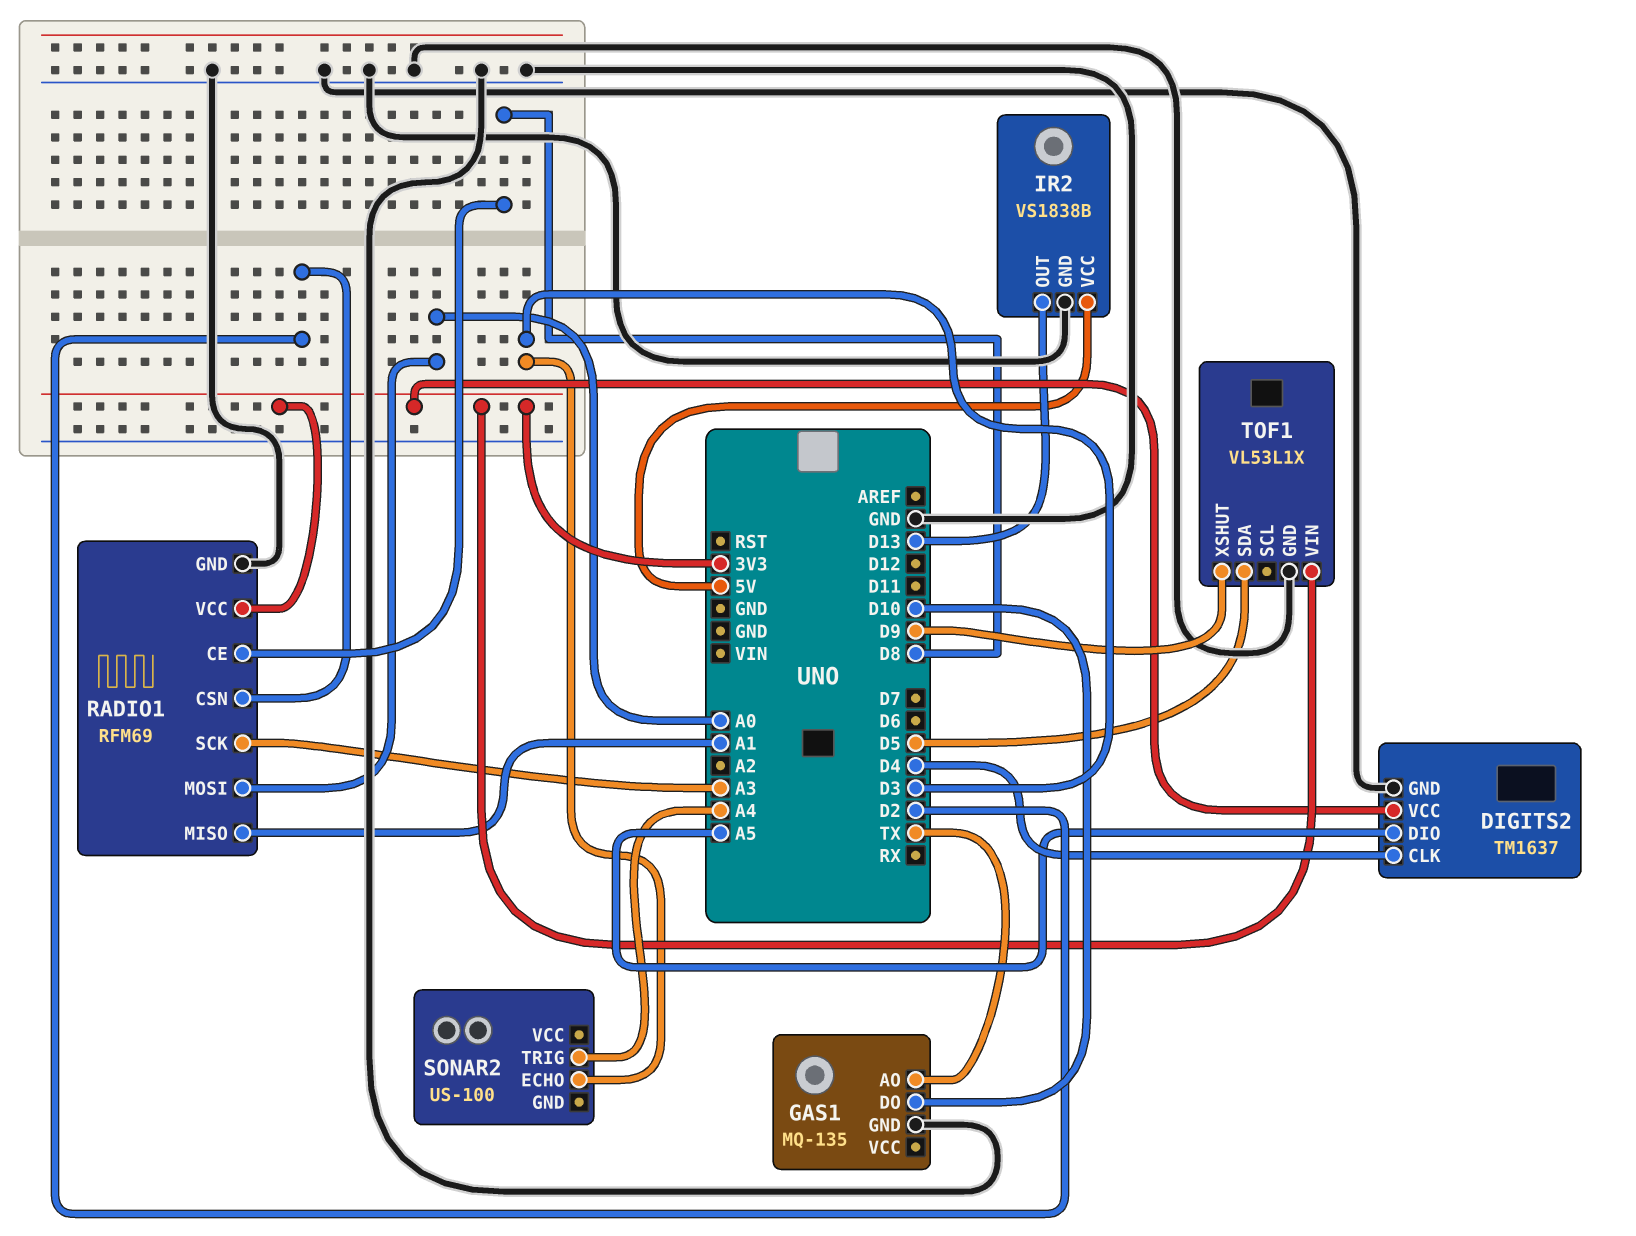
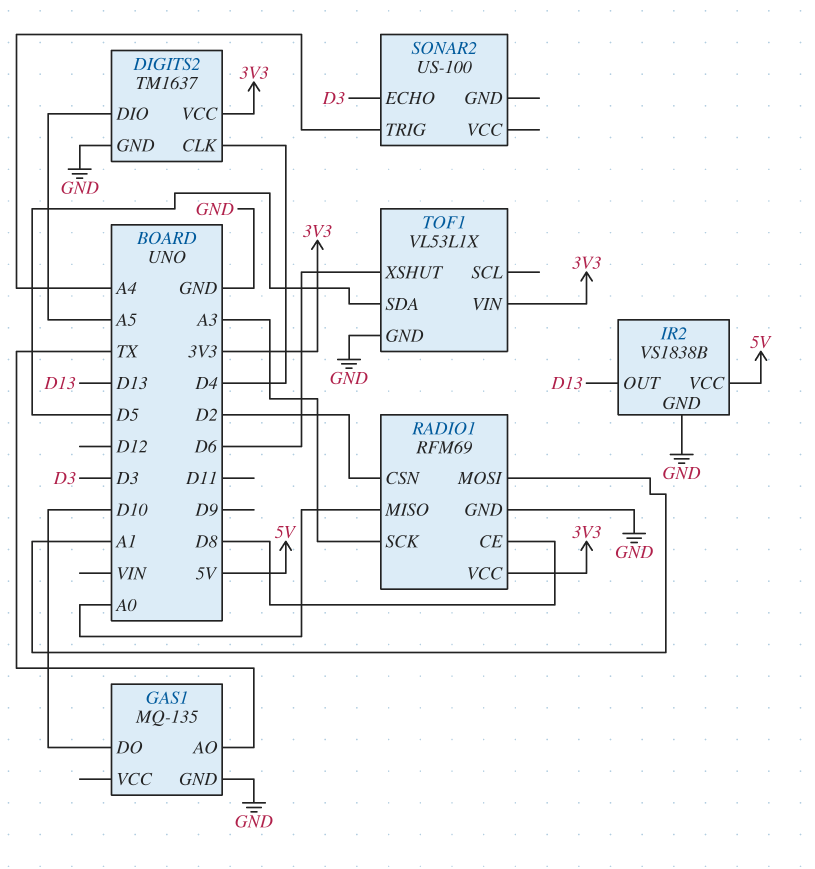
RADIO1 pin MISO: A1 -> A0
RADIO1 pin MOSI: A0 -> A1
TOF1 pin XSHUT: D9 -> D6

